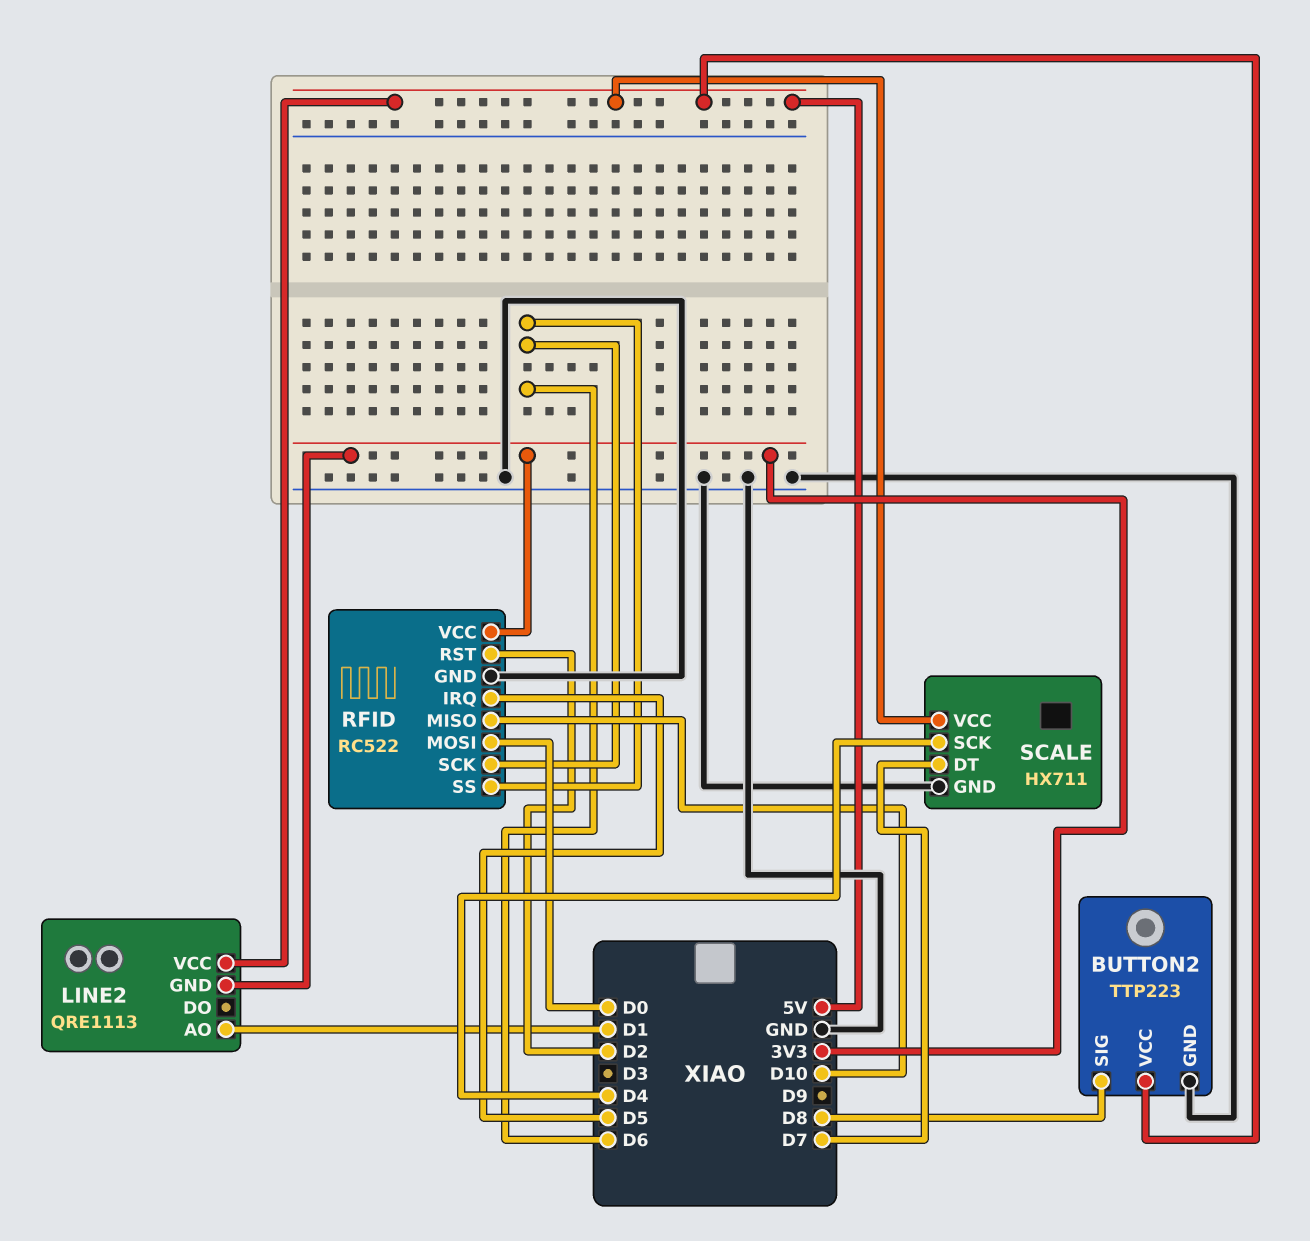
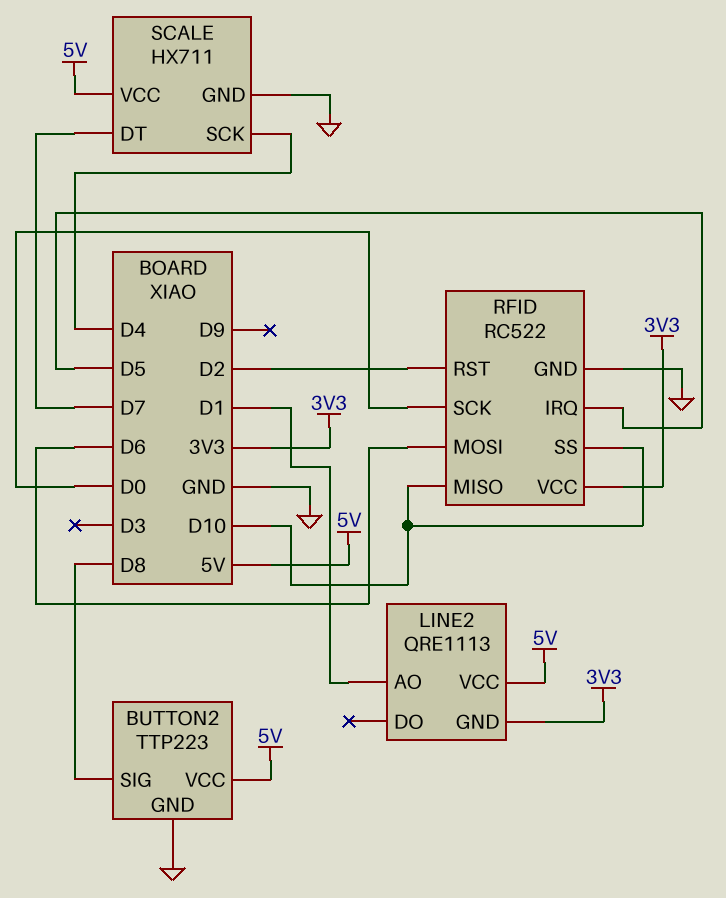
RFID pin MOSI: D0 -> D6
RFID pin SCK: D6 -> D0
RFID pin SS: D6 -> D10

